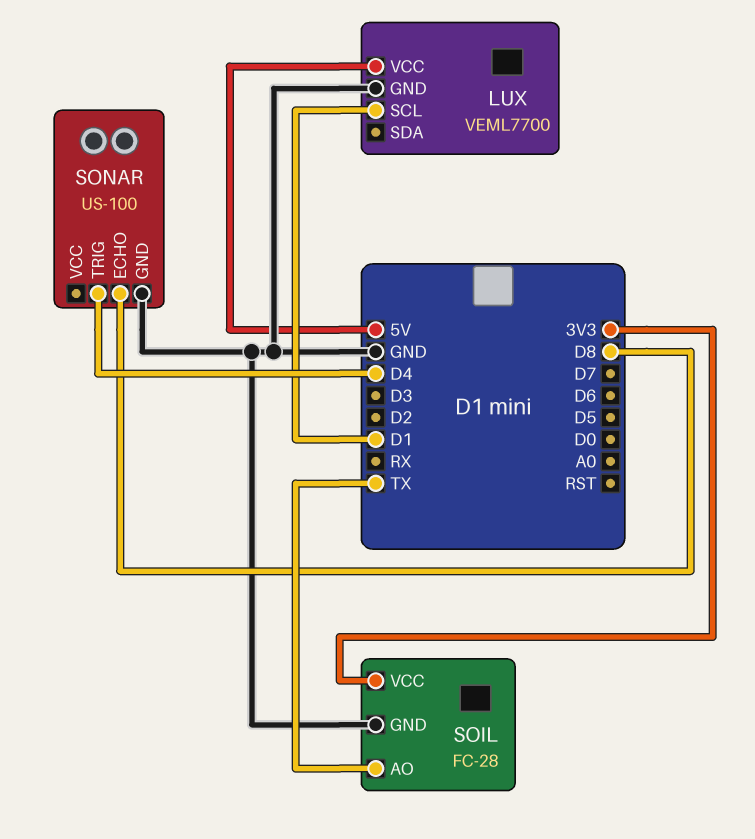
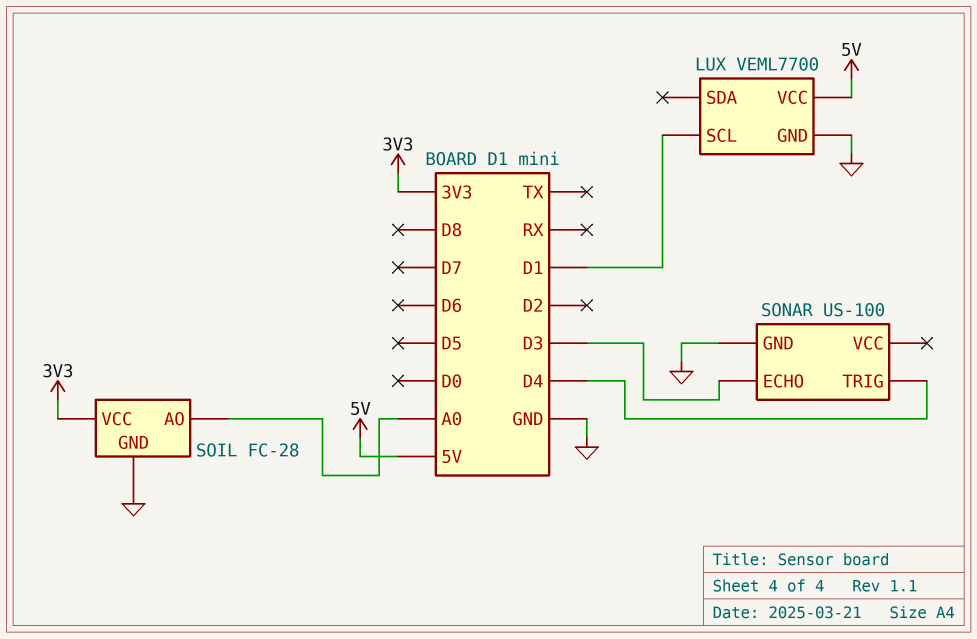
SOIL pin AO: TX -> A0
SONAR pin ECHO: D8 -> D3

